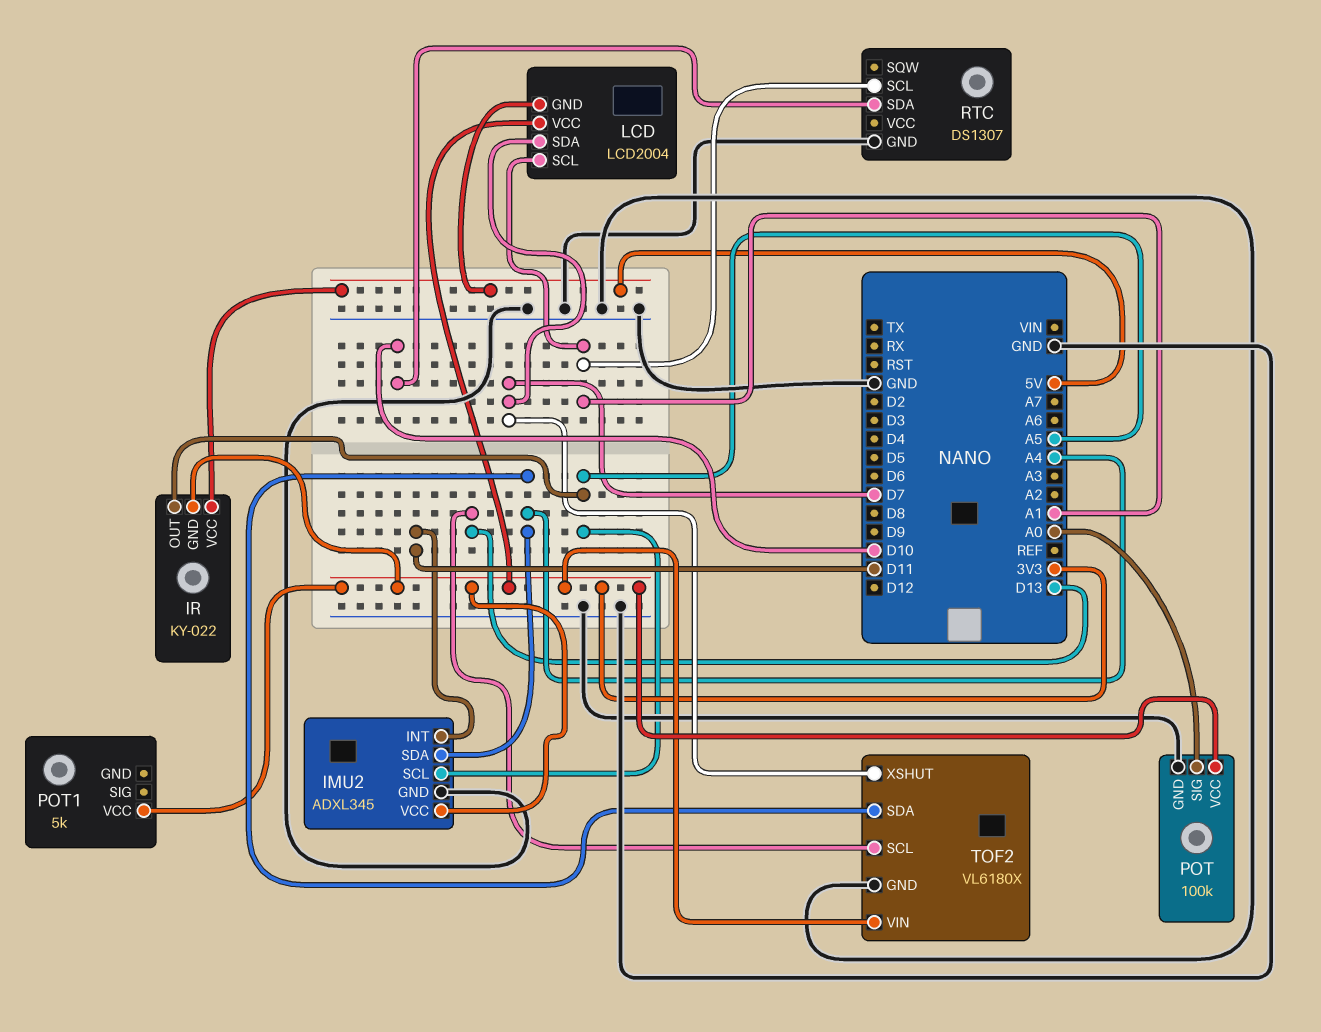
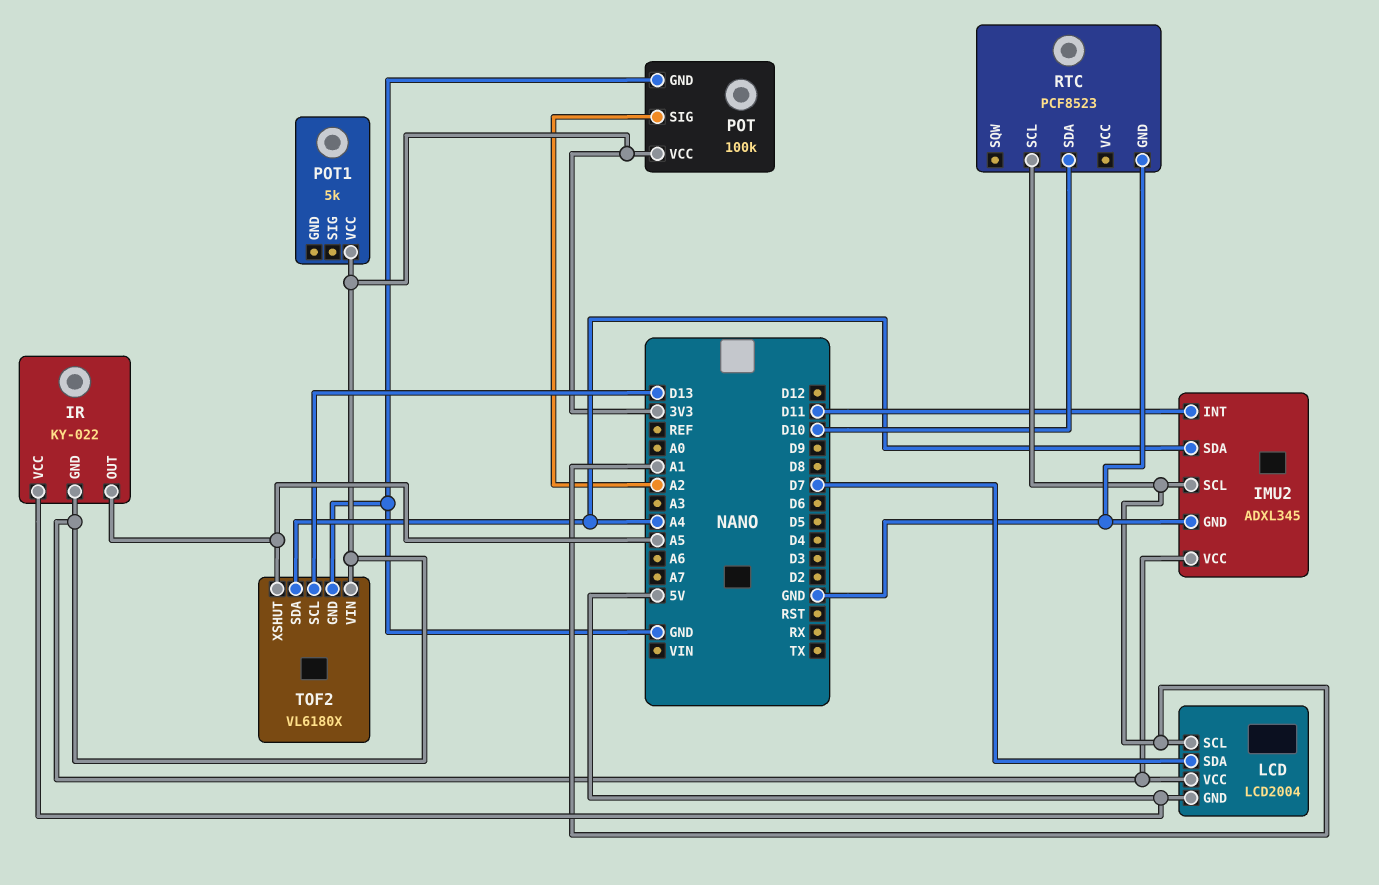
IMU2 pin SCL: A5 -> A1
POT pin SIG: A0 -> A2
RTC: DS1307 -> PCF8523
TOF2 pin XSHUT: D7 -> A5

